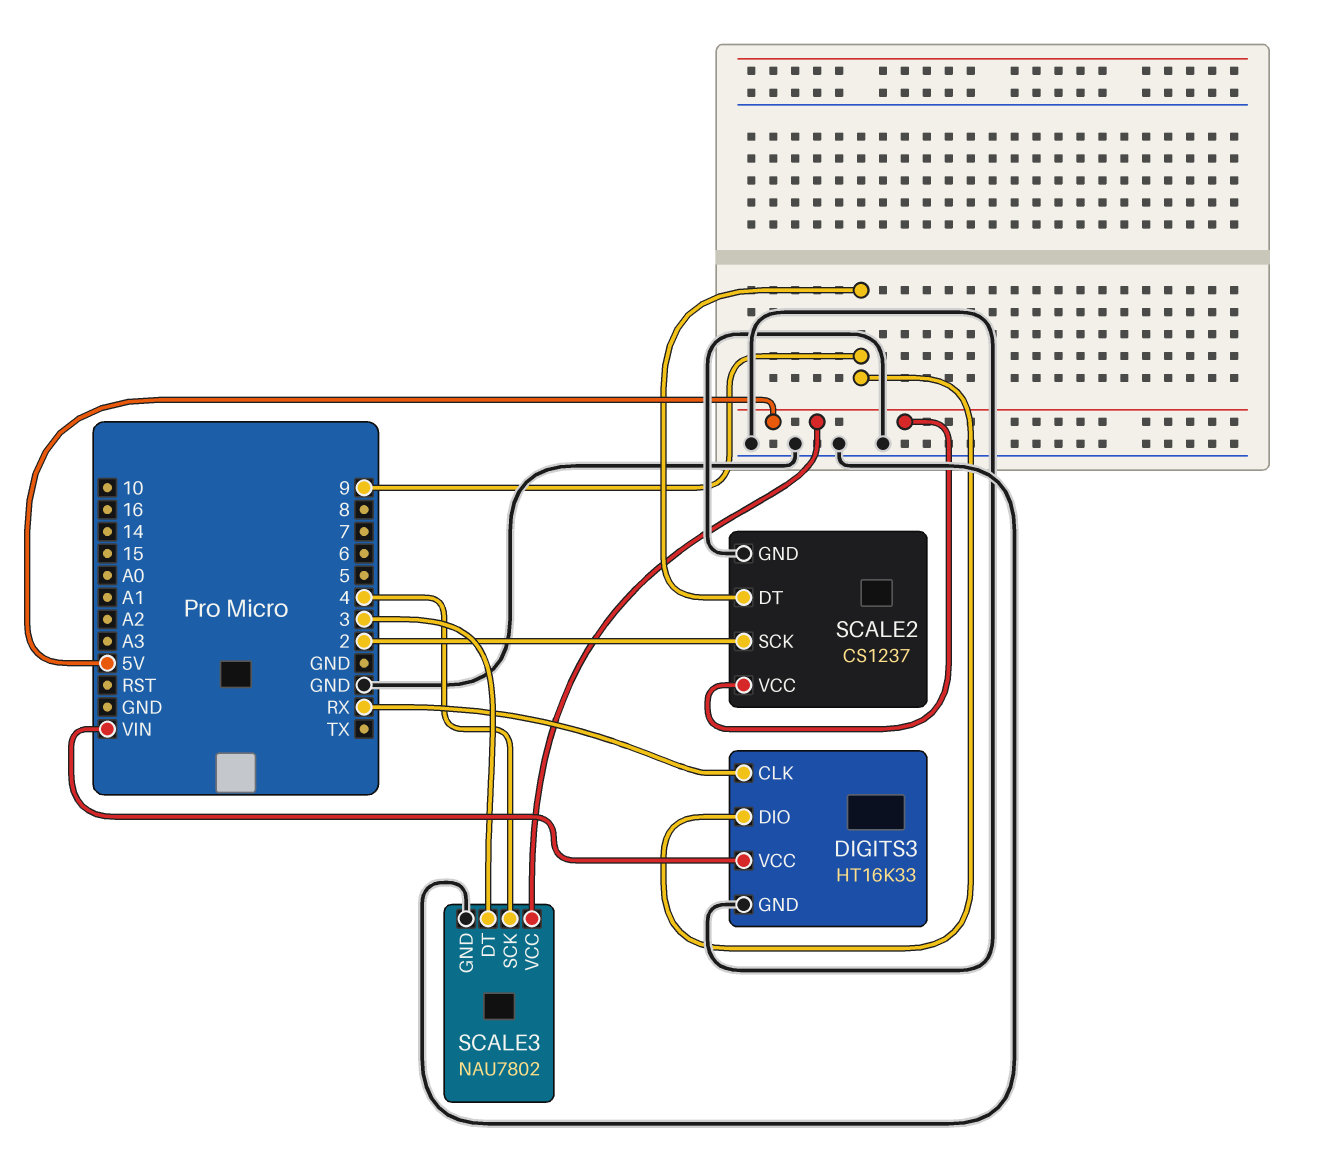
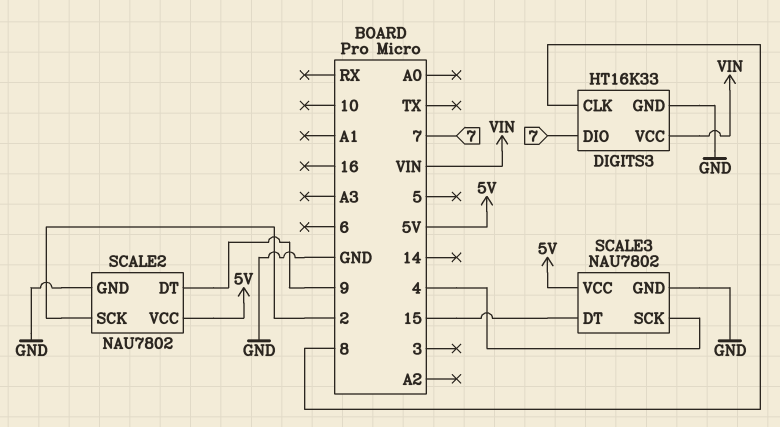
DIGITS3 pin CLK: RX -> 8
DIGITS3 pin DIO: 9 -> 7
SCALE2: CS1237 -> NAU7802
SCALE3 pin DT: 3 -> 15

